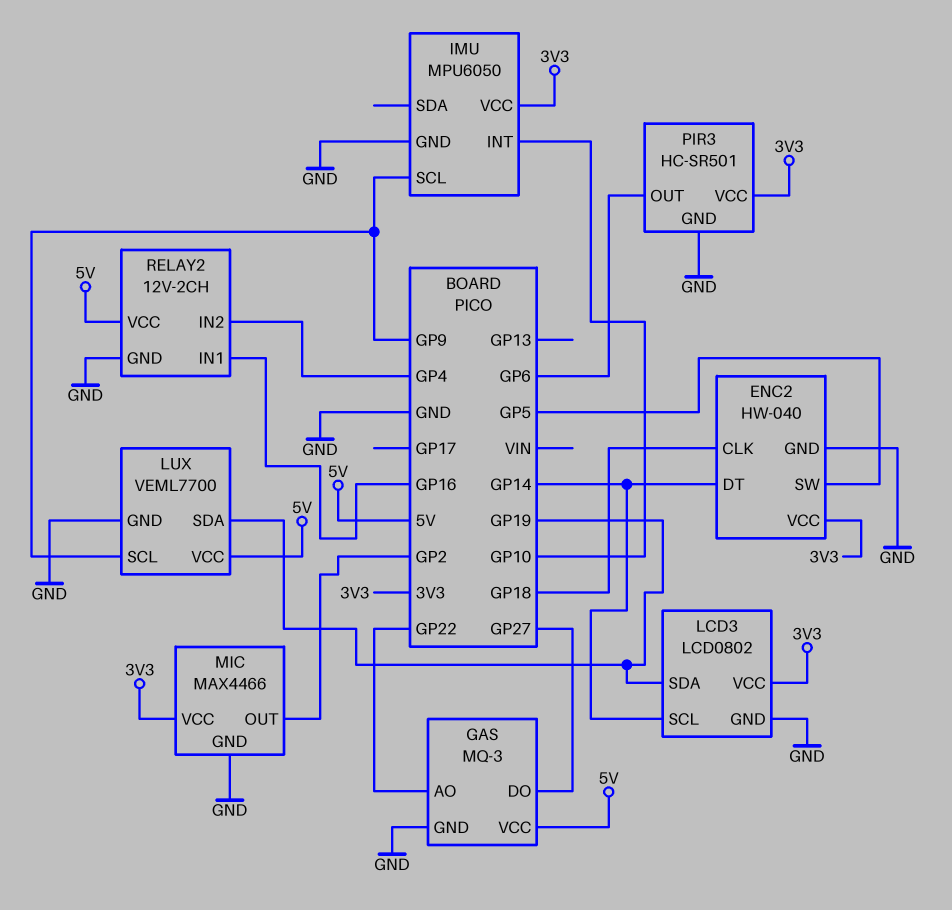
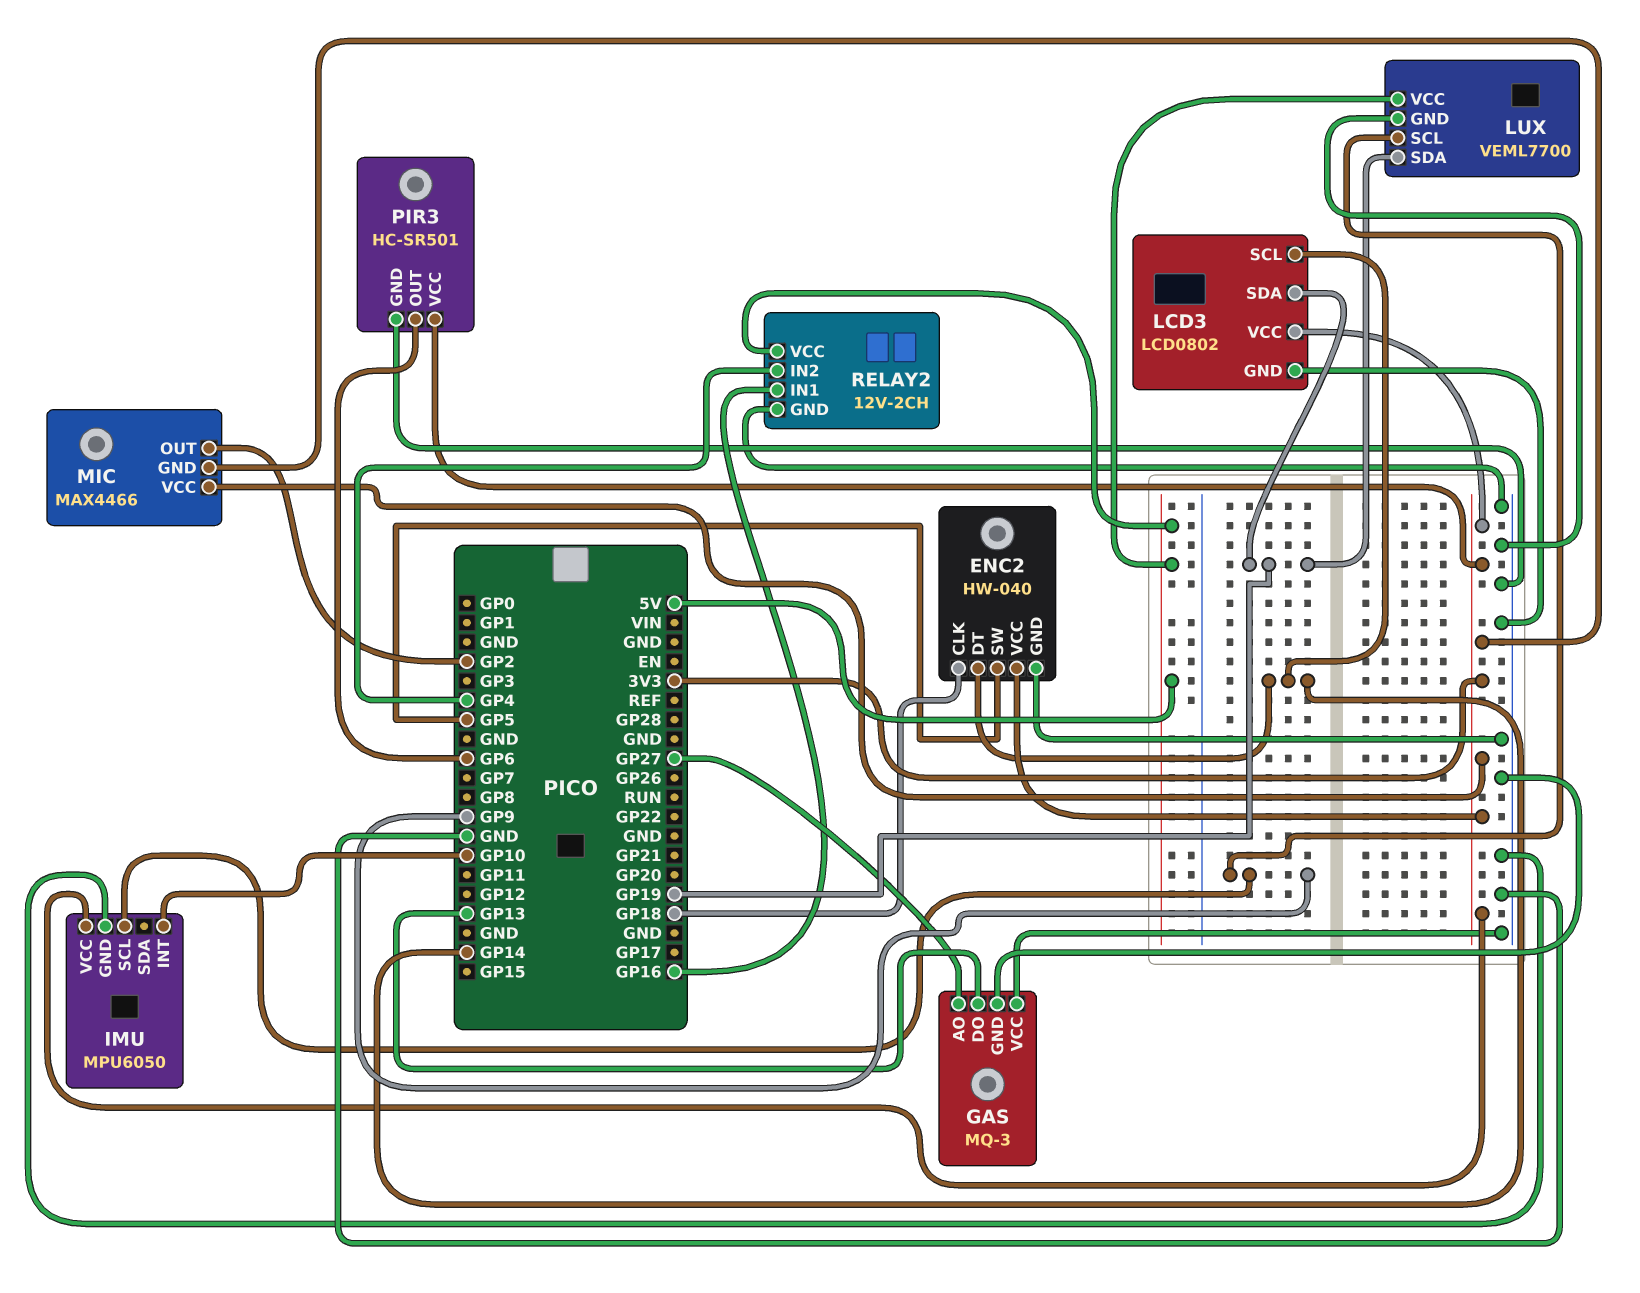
GAS pin AO: GP22 -> GP27
GAS pin DO: GP27 -> GP13
GAS pin VCC: 5V -> GND
MIC pin GND: GND -> 3V3

